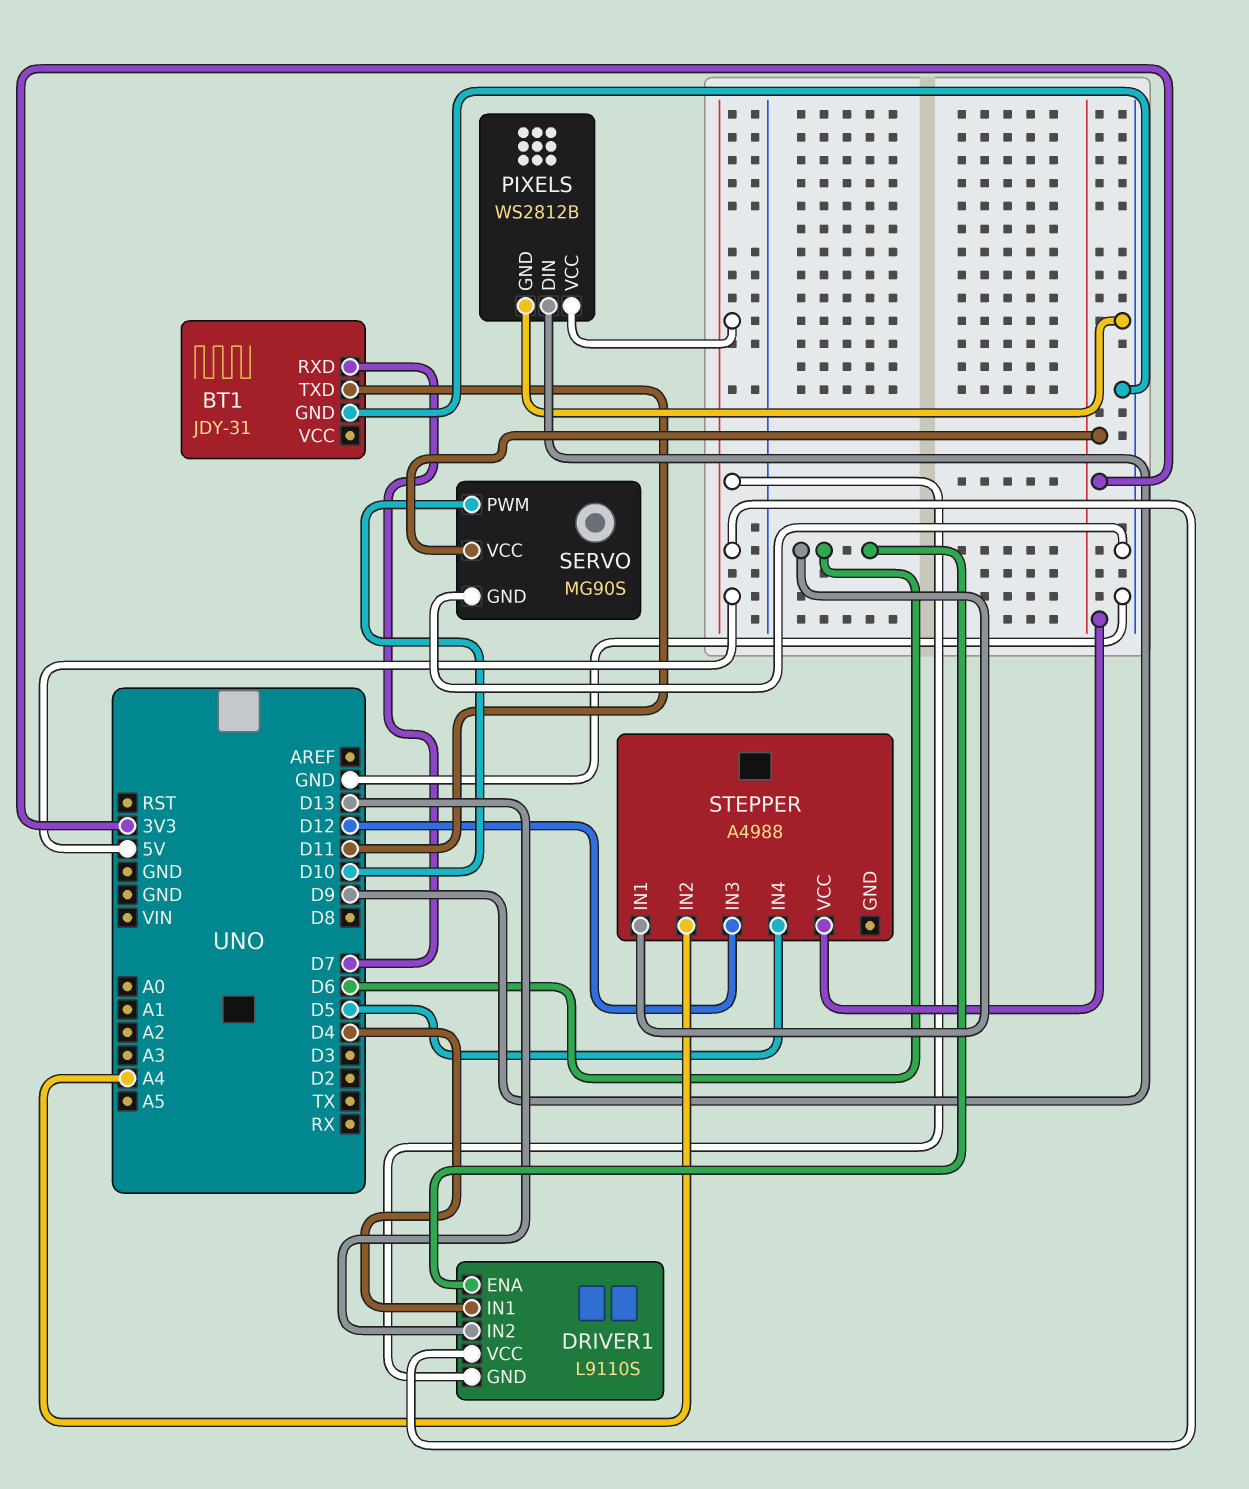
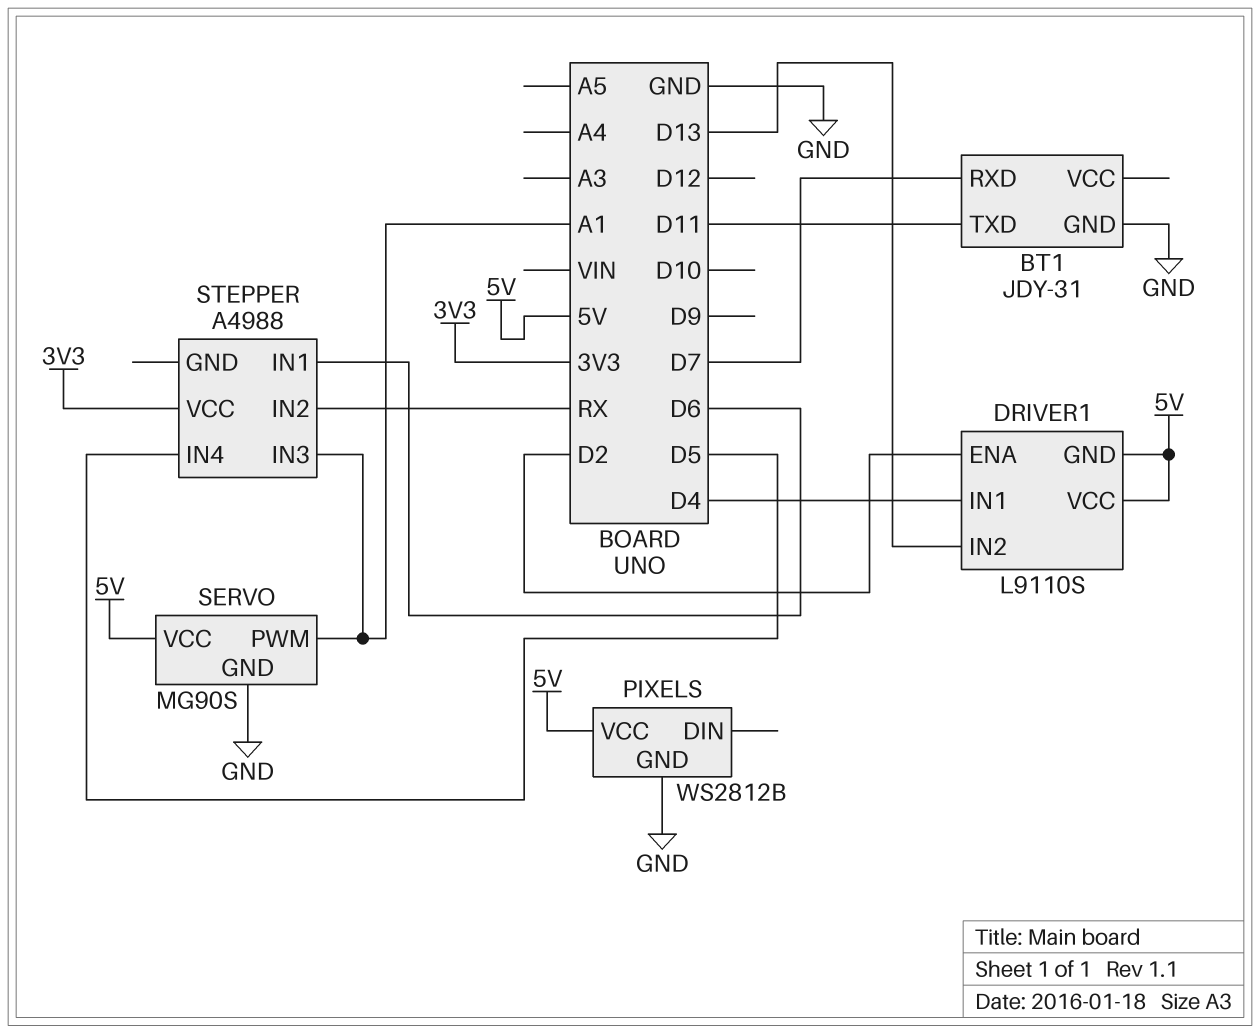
DRIVER1 pin ENA: D6 -> D2
PIXELS pin DIN: D9 -> none
SERVO pin PWM: D10 -> A1
SERVO pin VCC: 3V3 -> 5V
STEPPER pin IN2: A4 -> RX
STEPPER pin IN3: D12 -> A1

